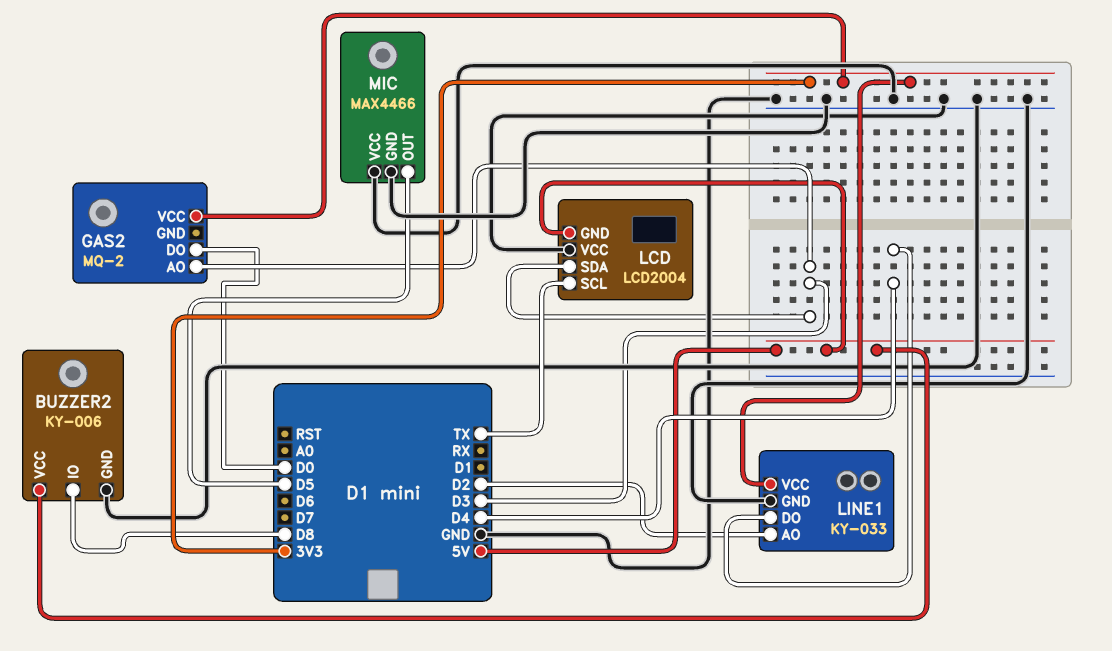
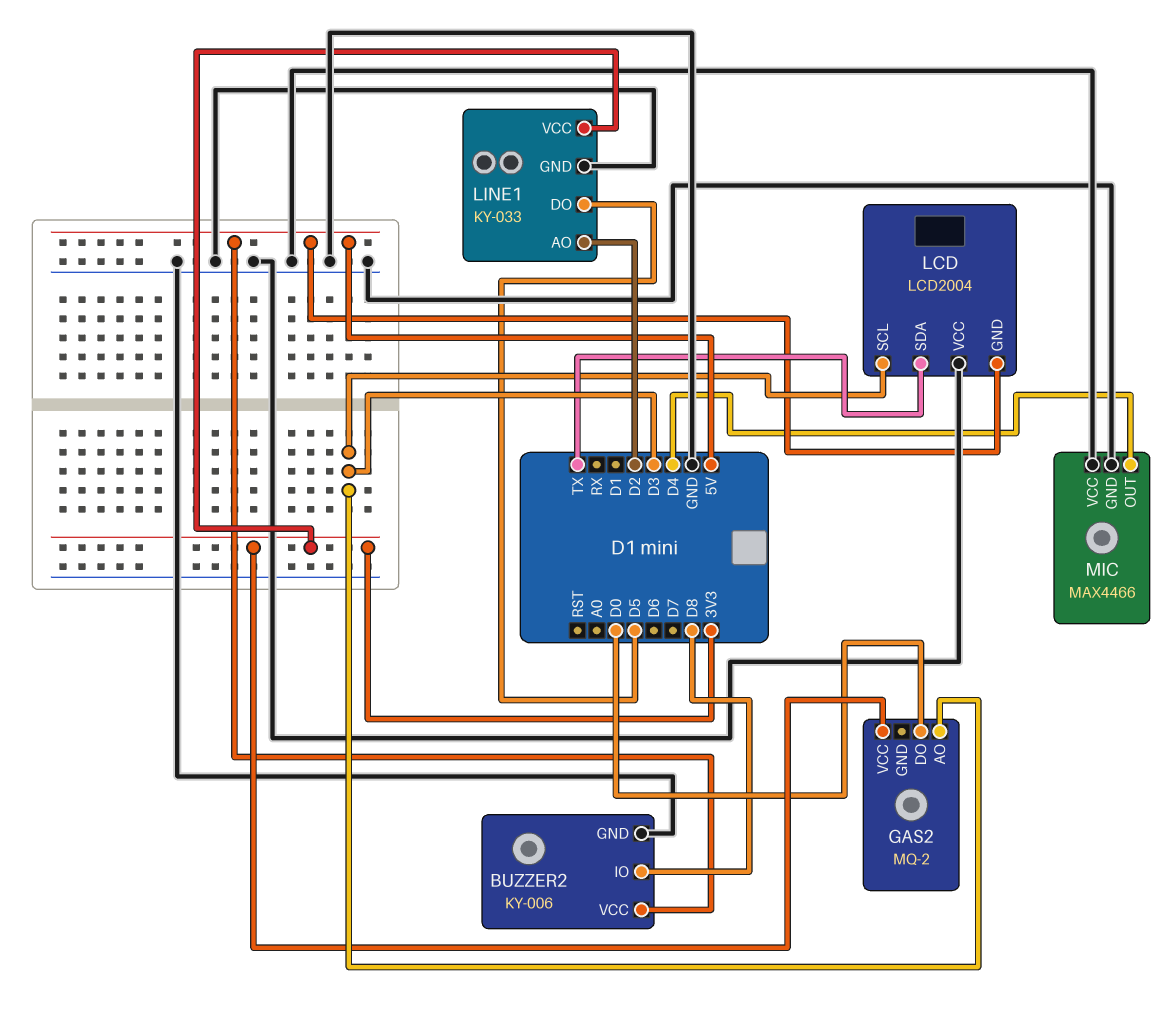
LCD pin SCL: TX -> D3
LCD pin SDA: D3 -> TX
LINE1 pin DO: D4 -> D5
MIC pin OUT: D5 -> D4

